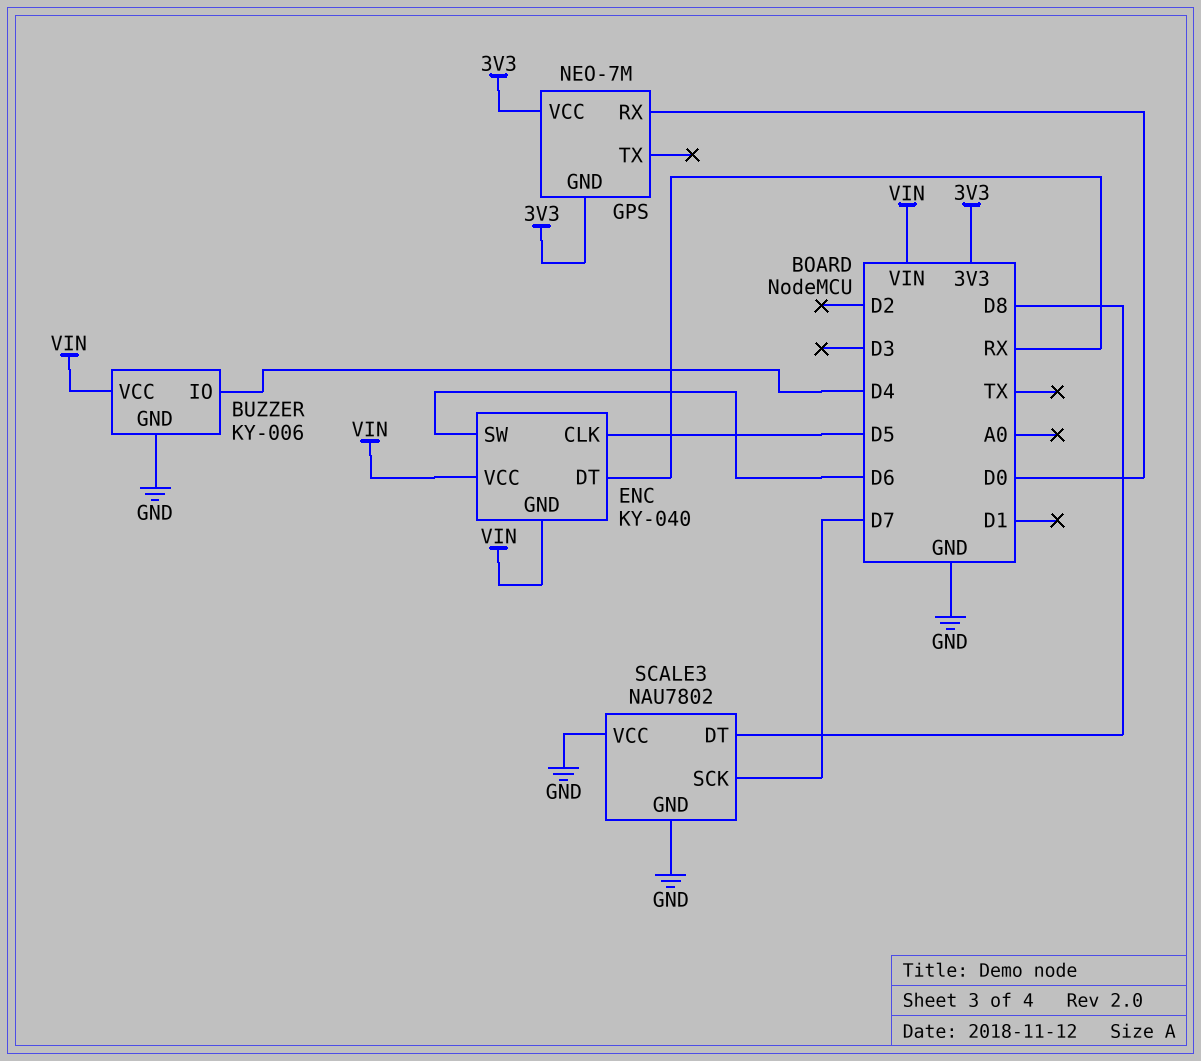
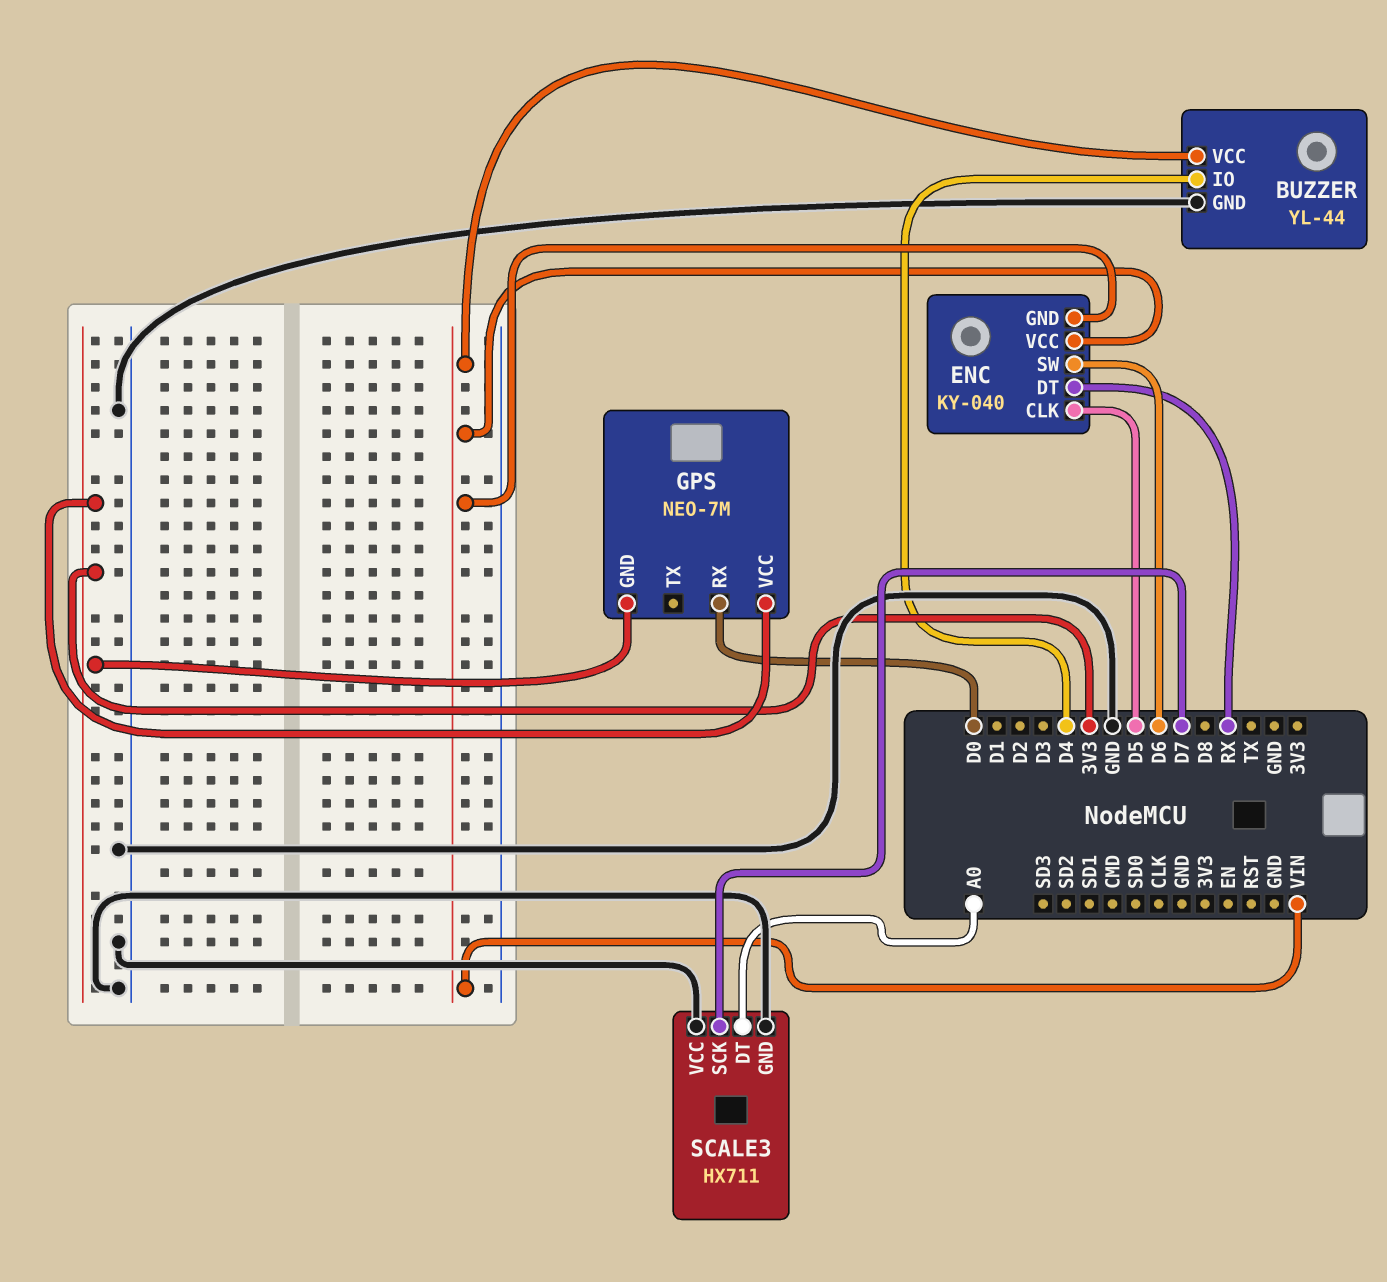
BUZZER: KY-006 -> YL-44
SCALE3: NAU7802 -> HX711
SCALE3 pin DT: D8 -> A0

